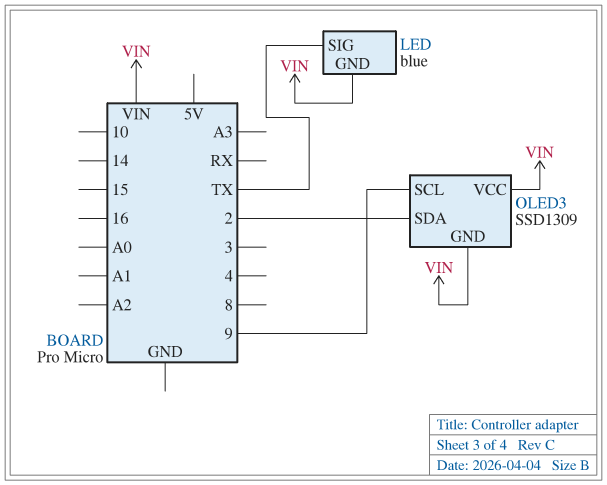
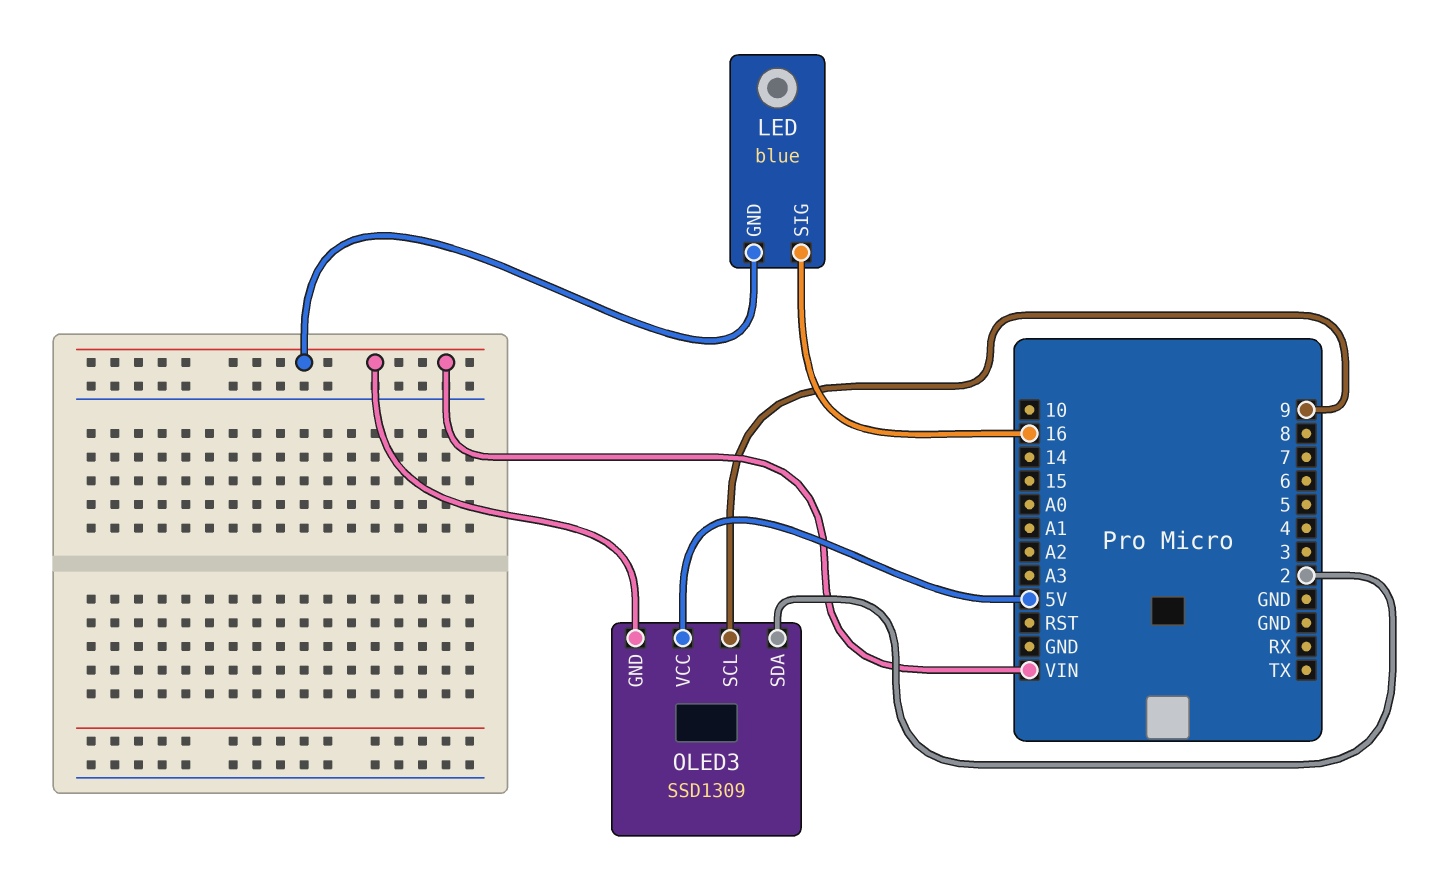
LED pin SIG: TX -> 16
OLED3 pin VCC: VIN -> 5V

